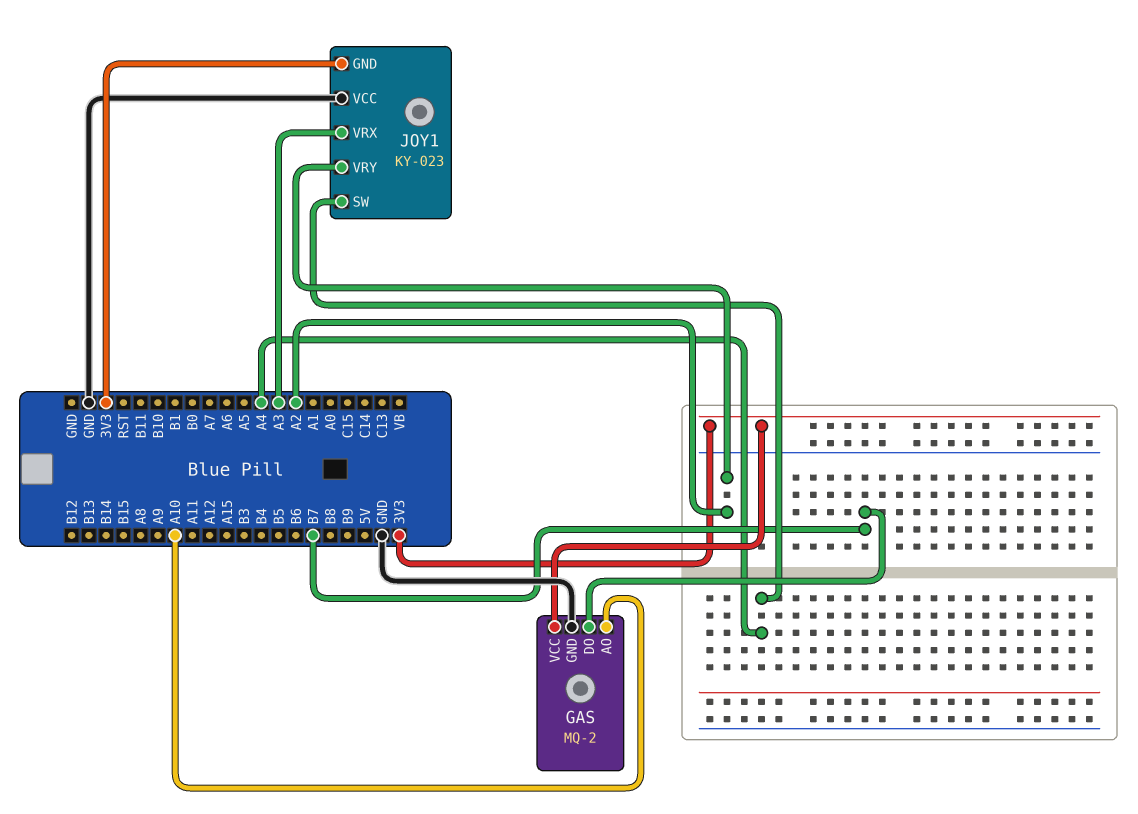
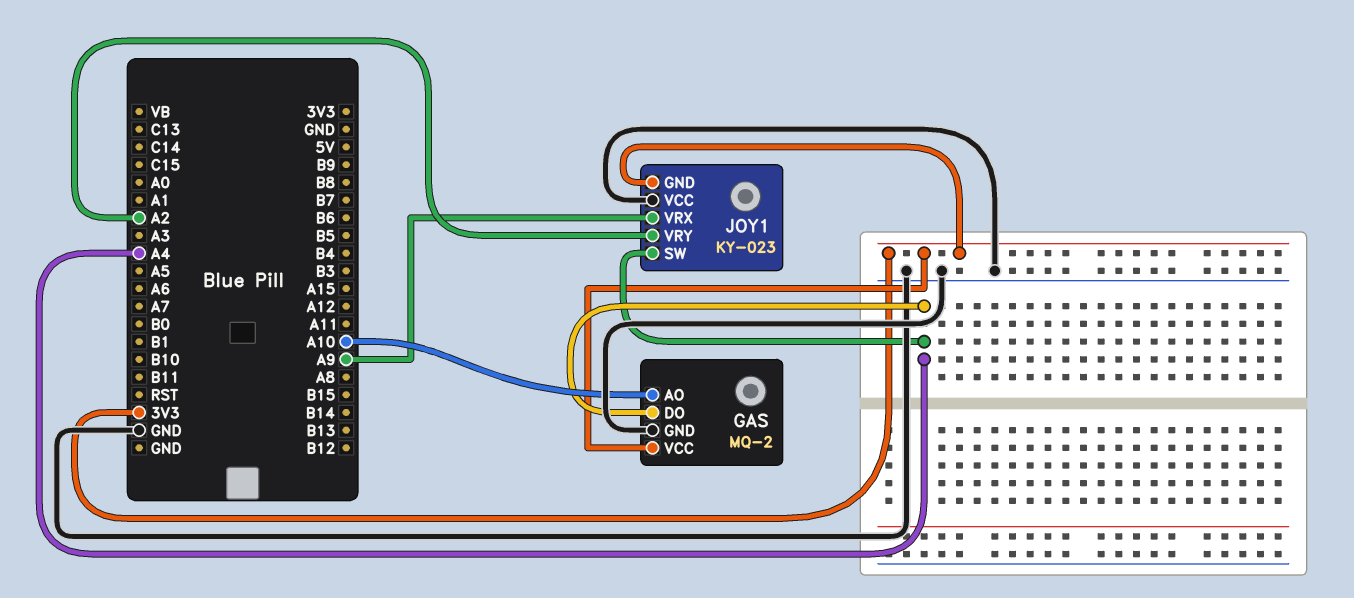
GAS pin DO: B7 -> A4
JOY1 pin VRX: A3 -> A9

